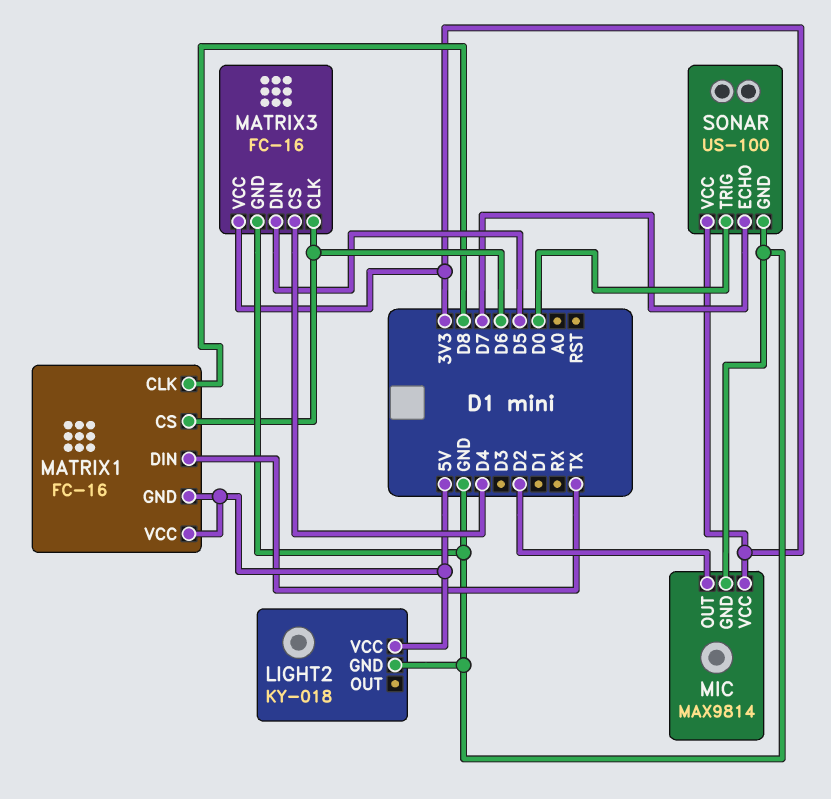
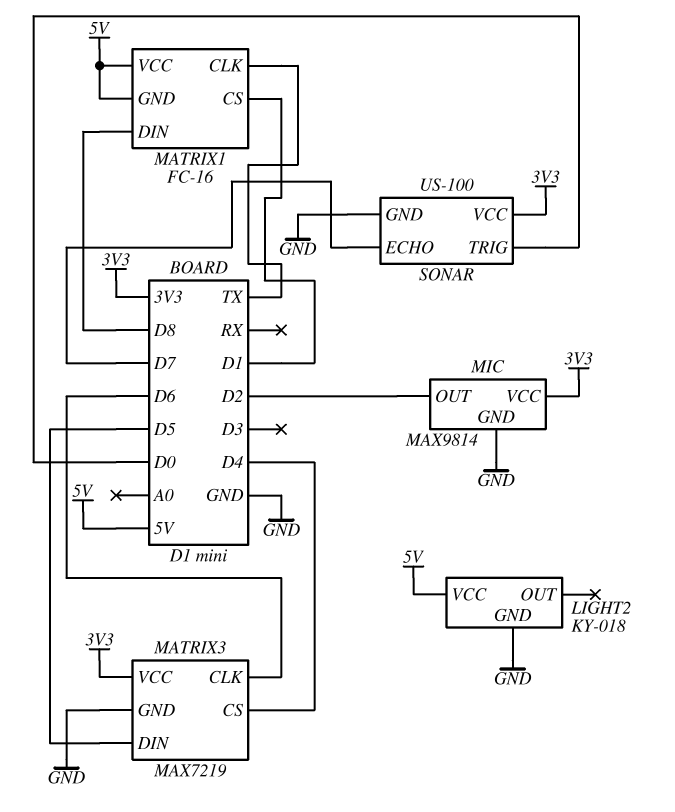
MATRIX1 pin CLK: D8 -> TX
MATRIX1 pin CS: D6 -> D1
MATRIX1 pin DIN: TX -> D8
MATRIX3: FC-16 -> MAX7219

